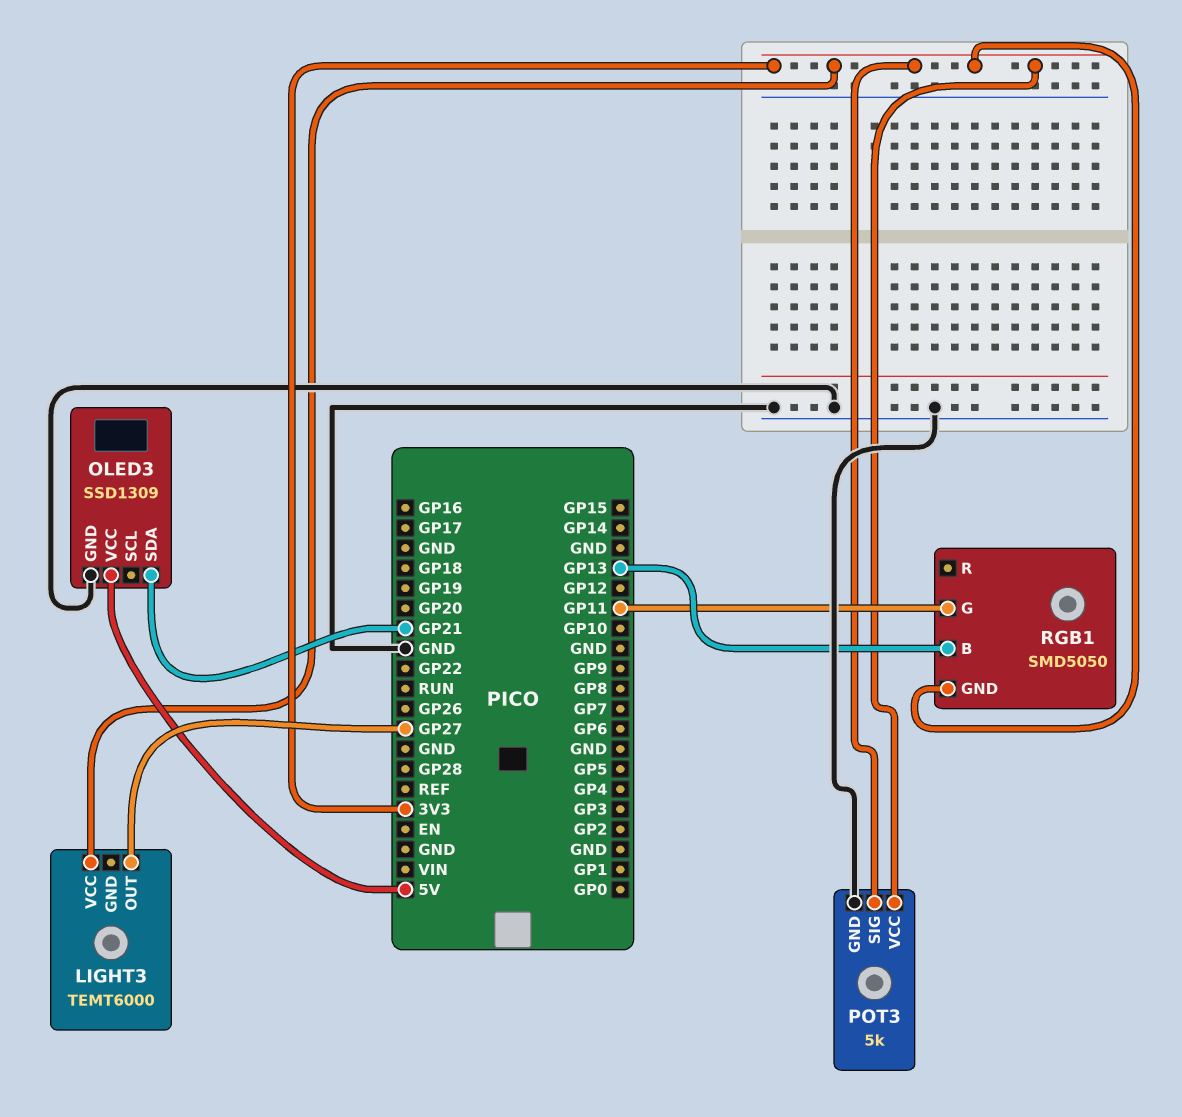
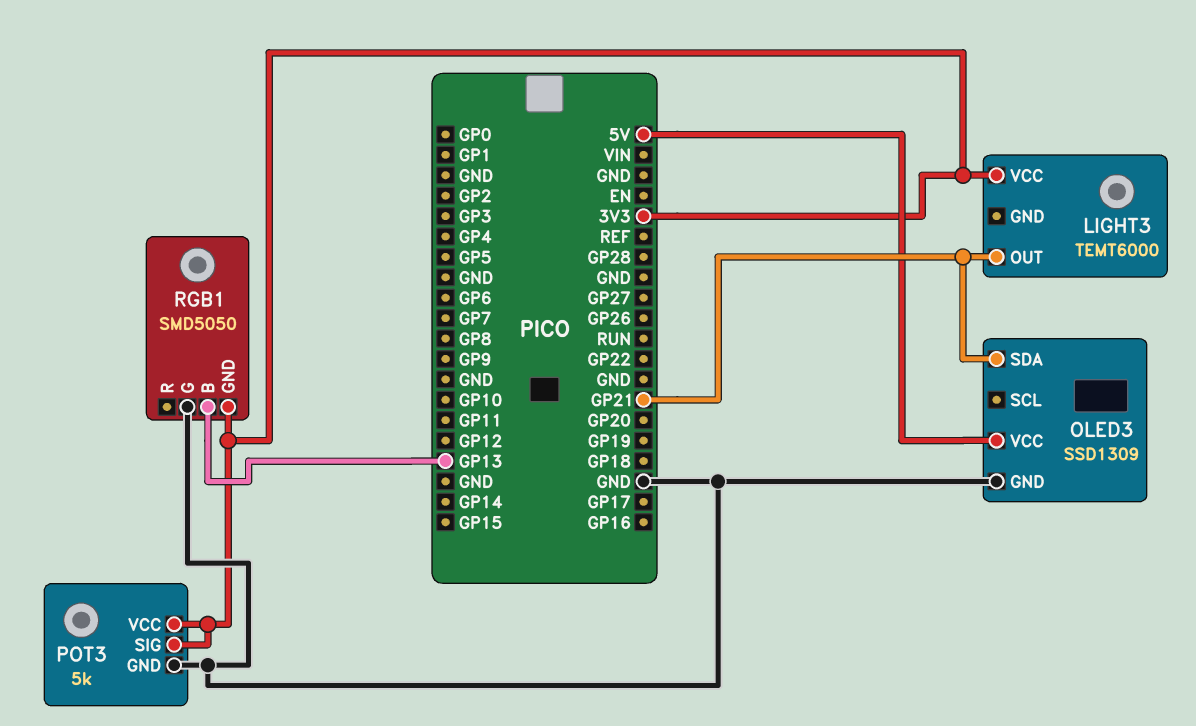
LIGHT3 pin OUT: GP27 -> GP21
RGB1 pin G: GP11 -> GND

